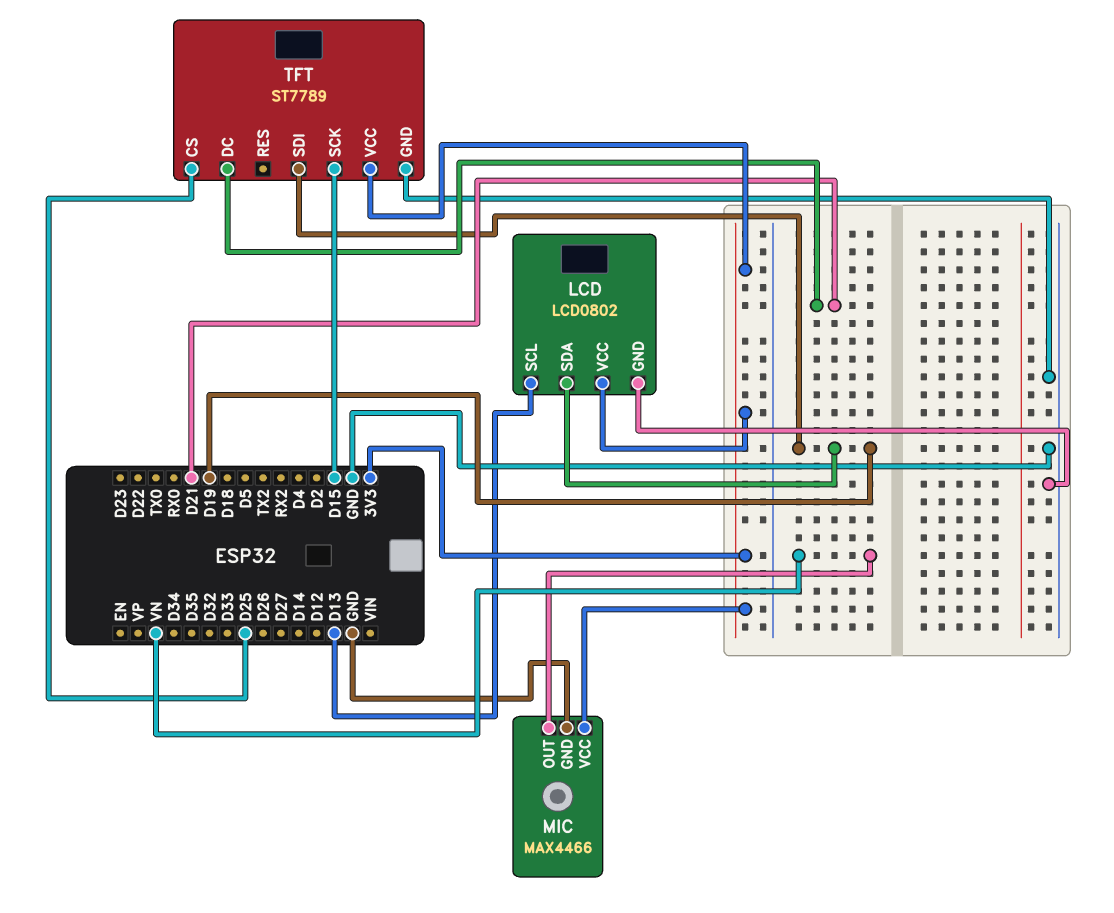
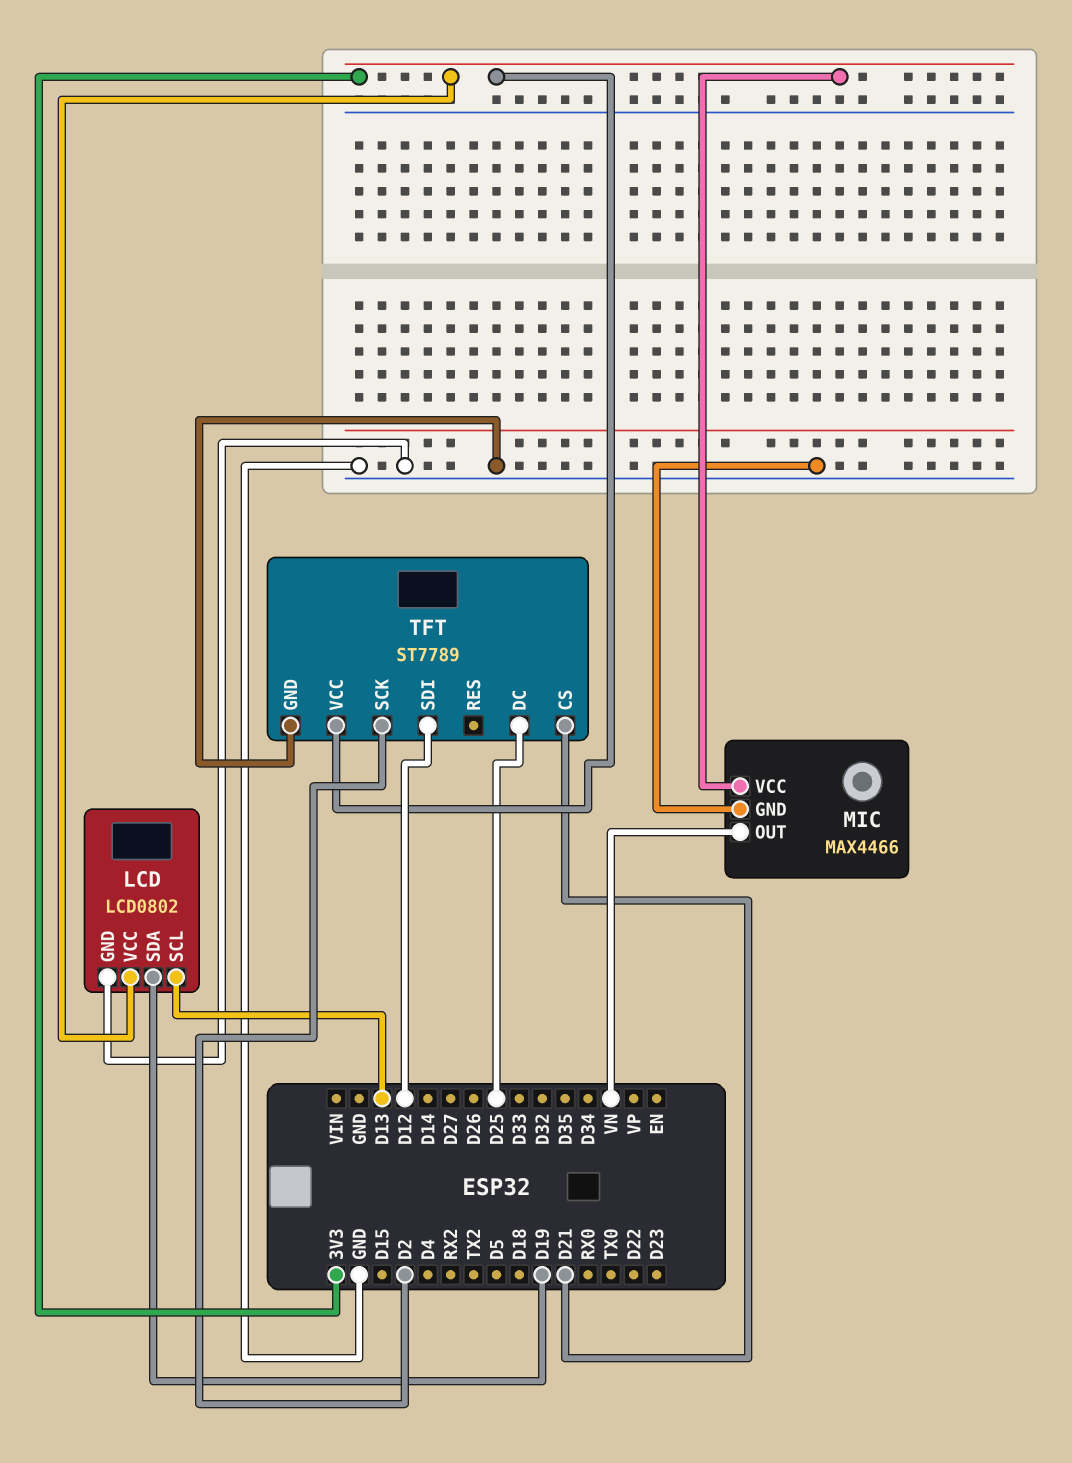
TFT pin CS: D25 -> D21
TFT pin DC: D21 -> D25
TFT pin SCK: D15 -> D2
TFT pin SDI: D19 -> D12

